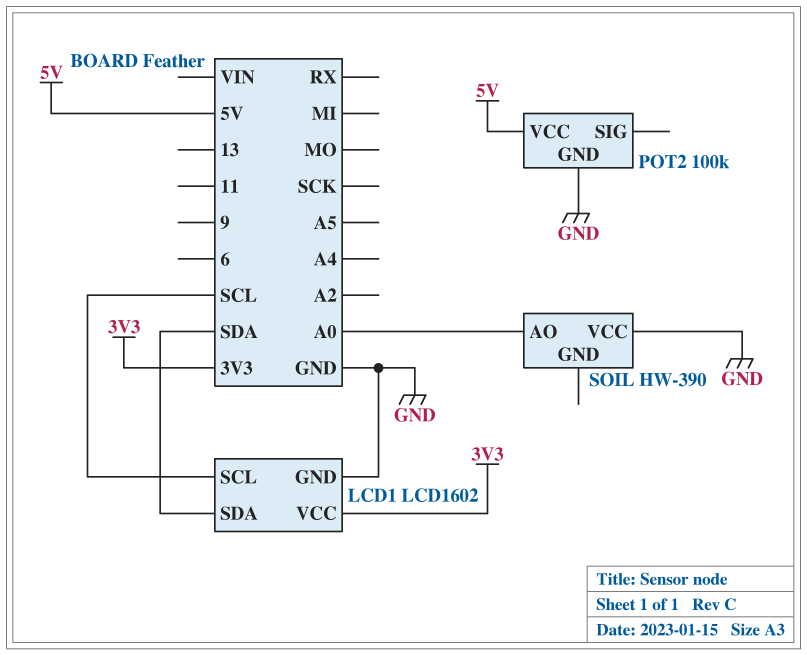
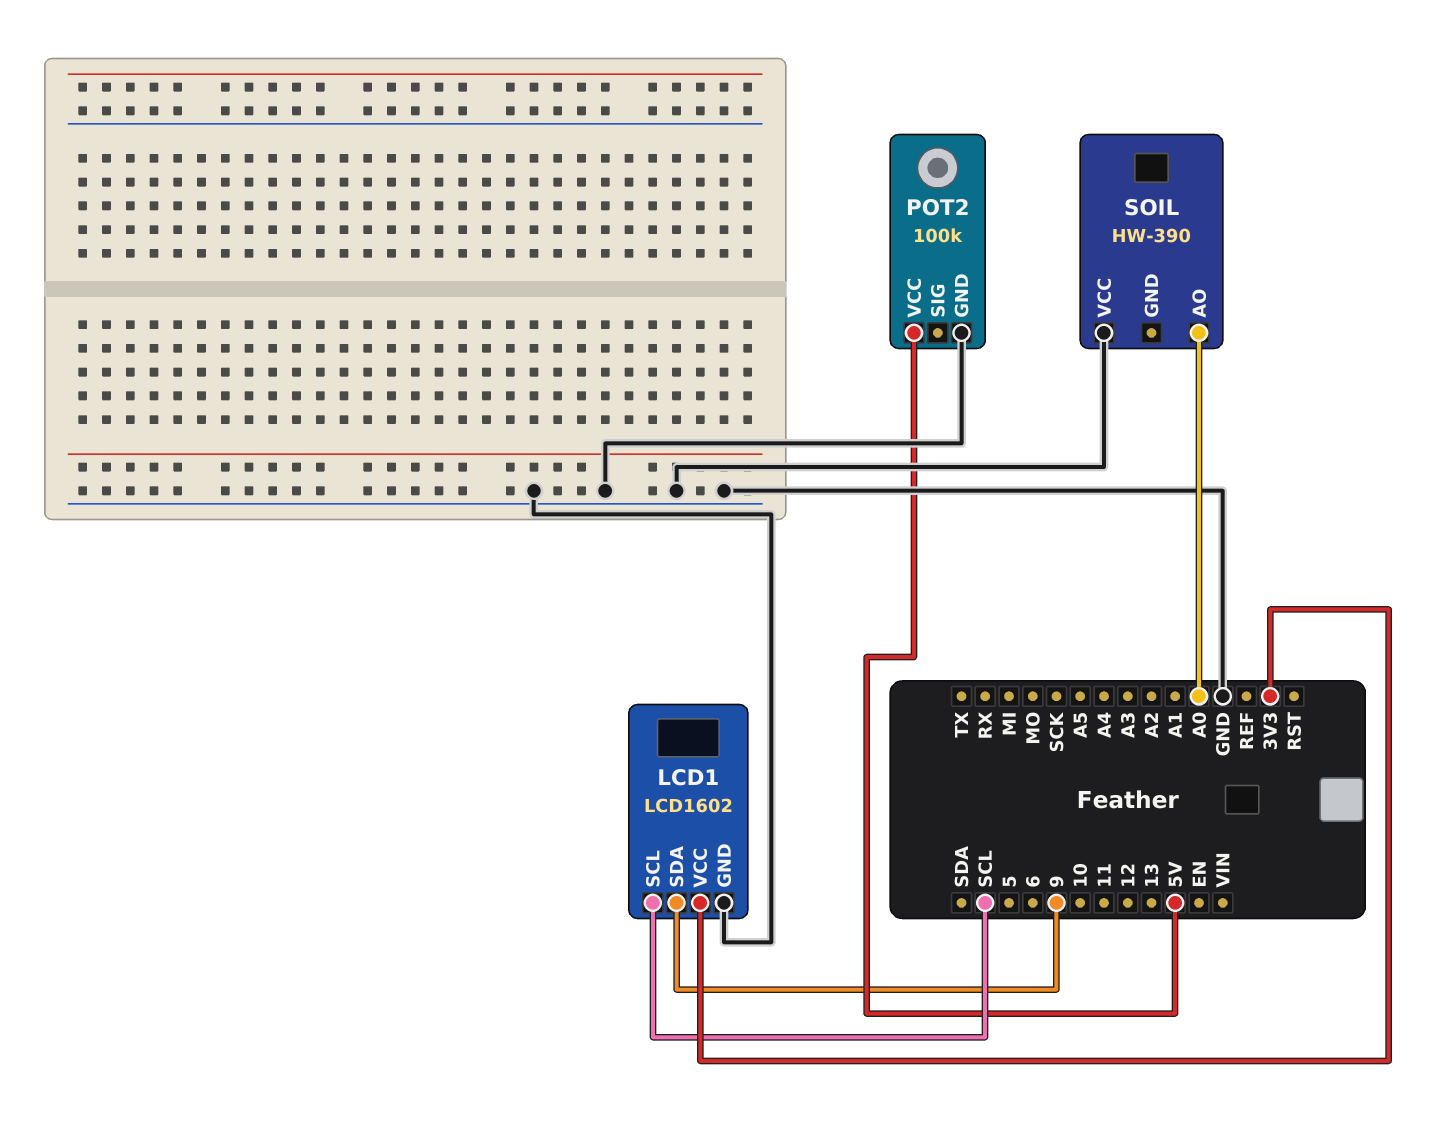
LCD1 pin SDA: SDA -> 9

